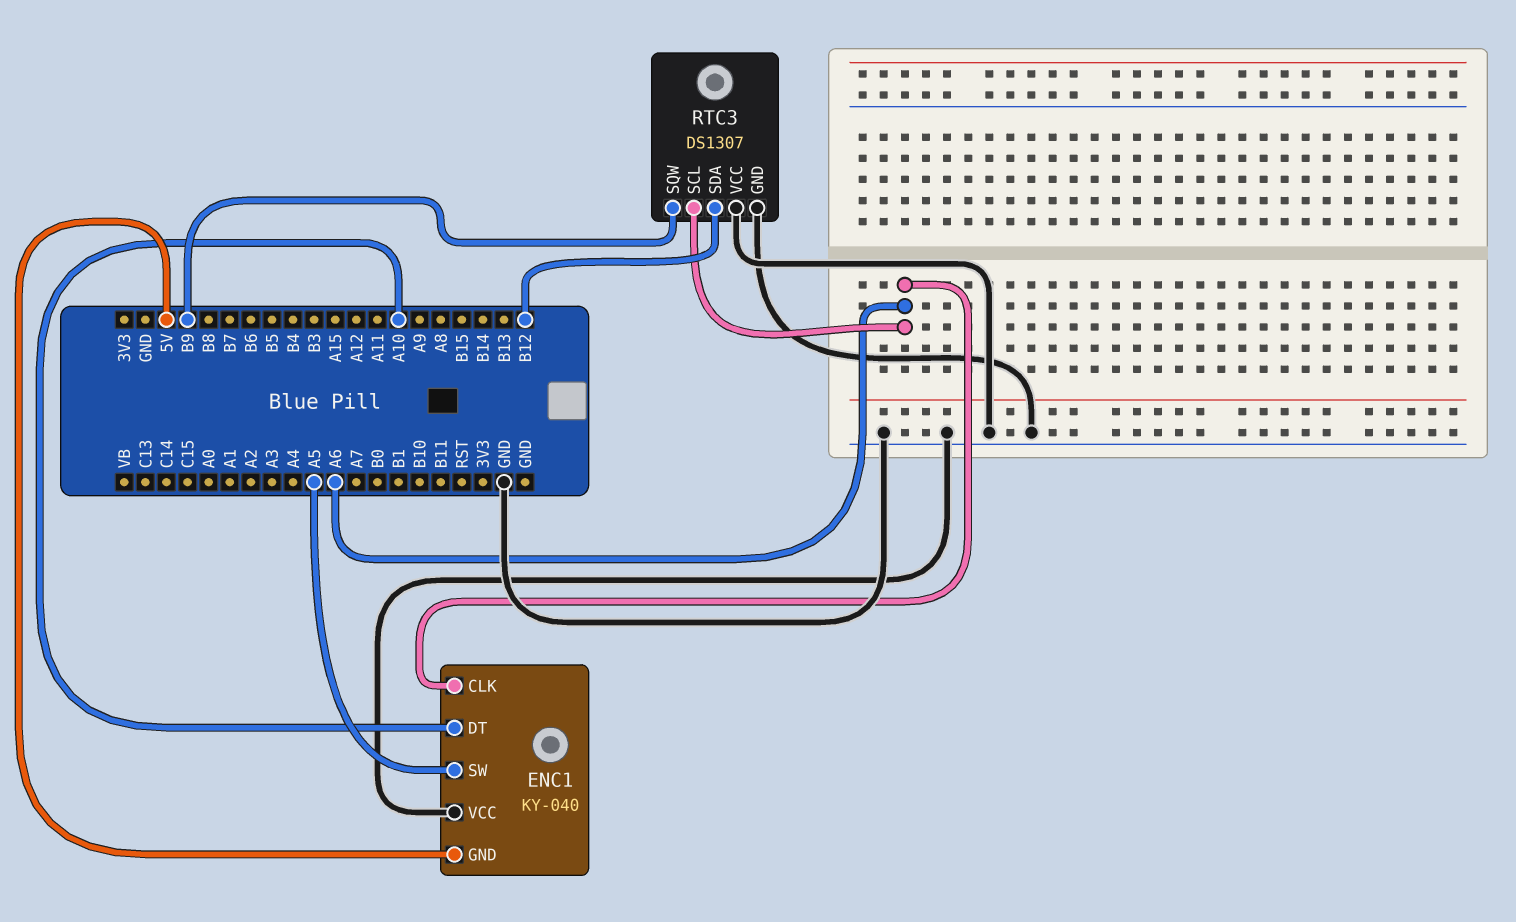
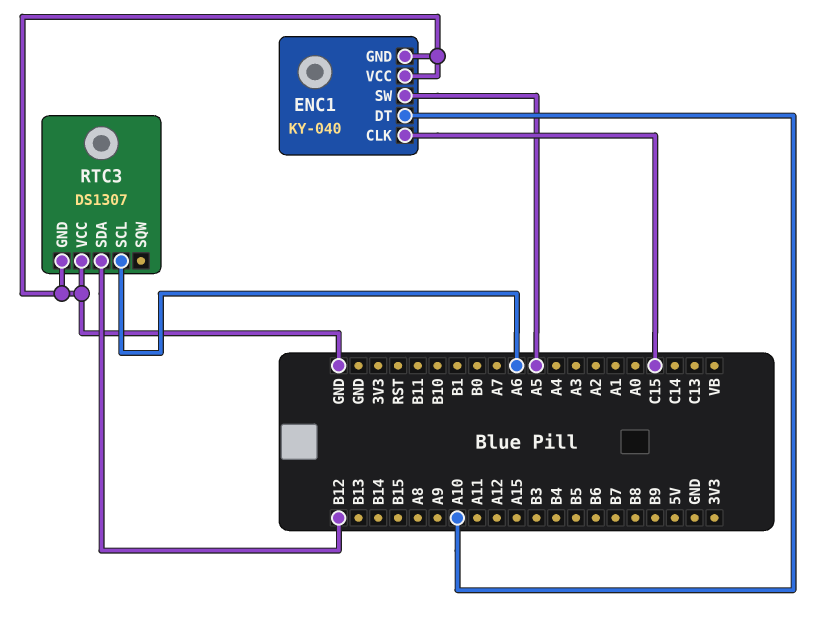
ENC1 pin CLK: A6 -> C15
ENC1 pin GND: 5V -> GND
RTC3 pin SQW: B9 -> none

